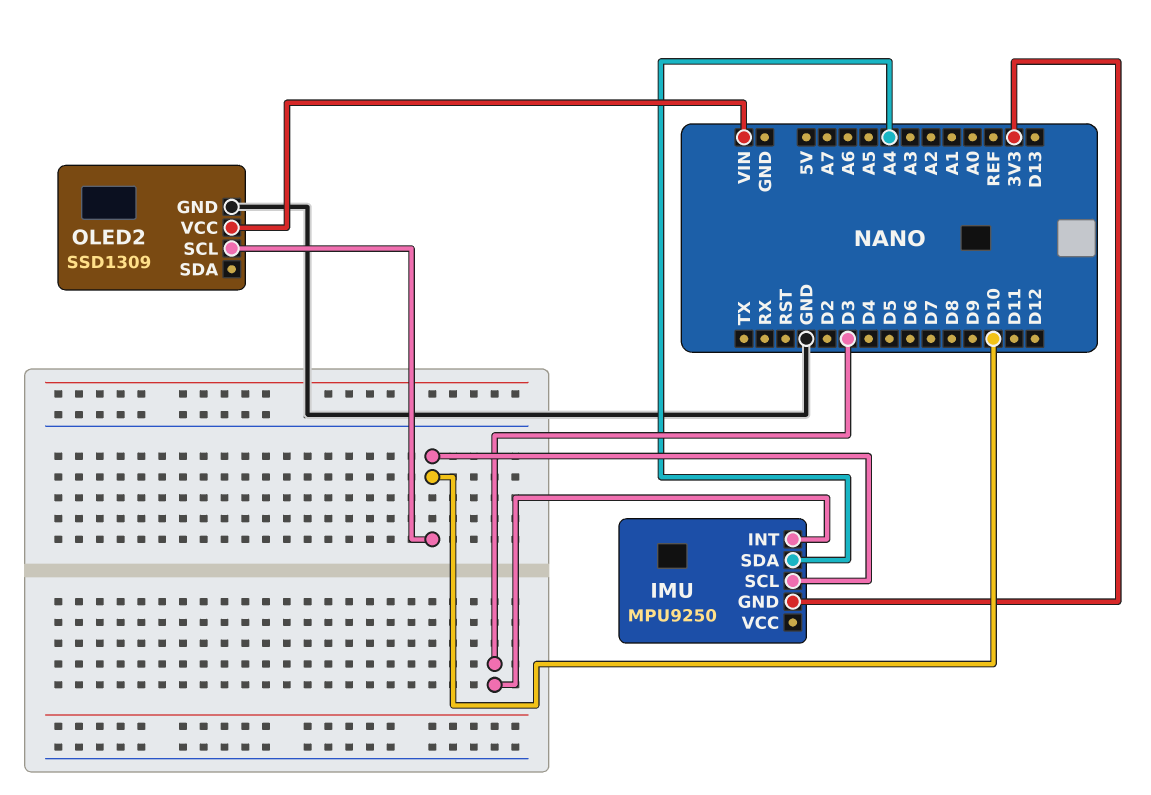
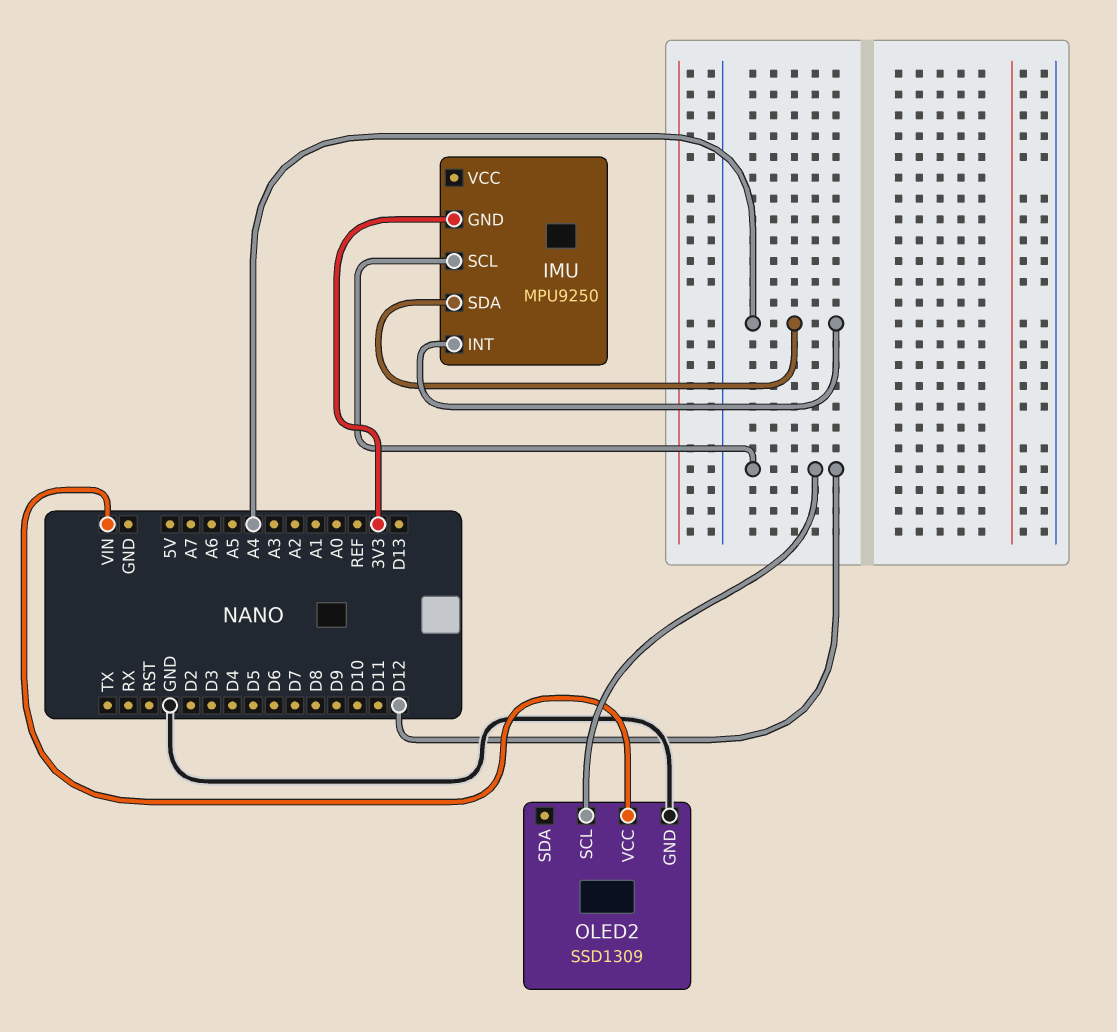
IMU pin INT: D3 -> A4
IMU pin SCL: D10 -> D12
OLED2 pin SCL: D10 -> D12

